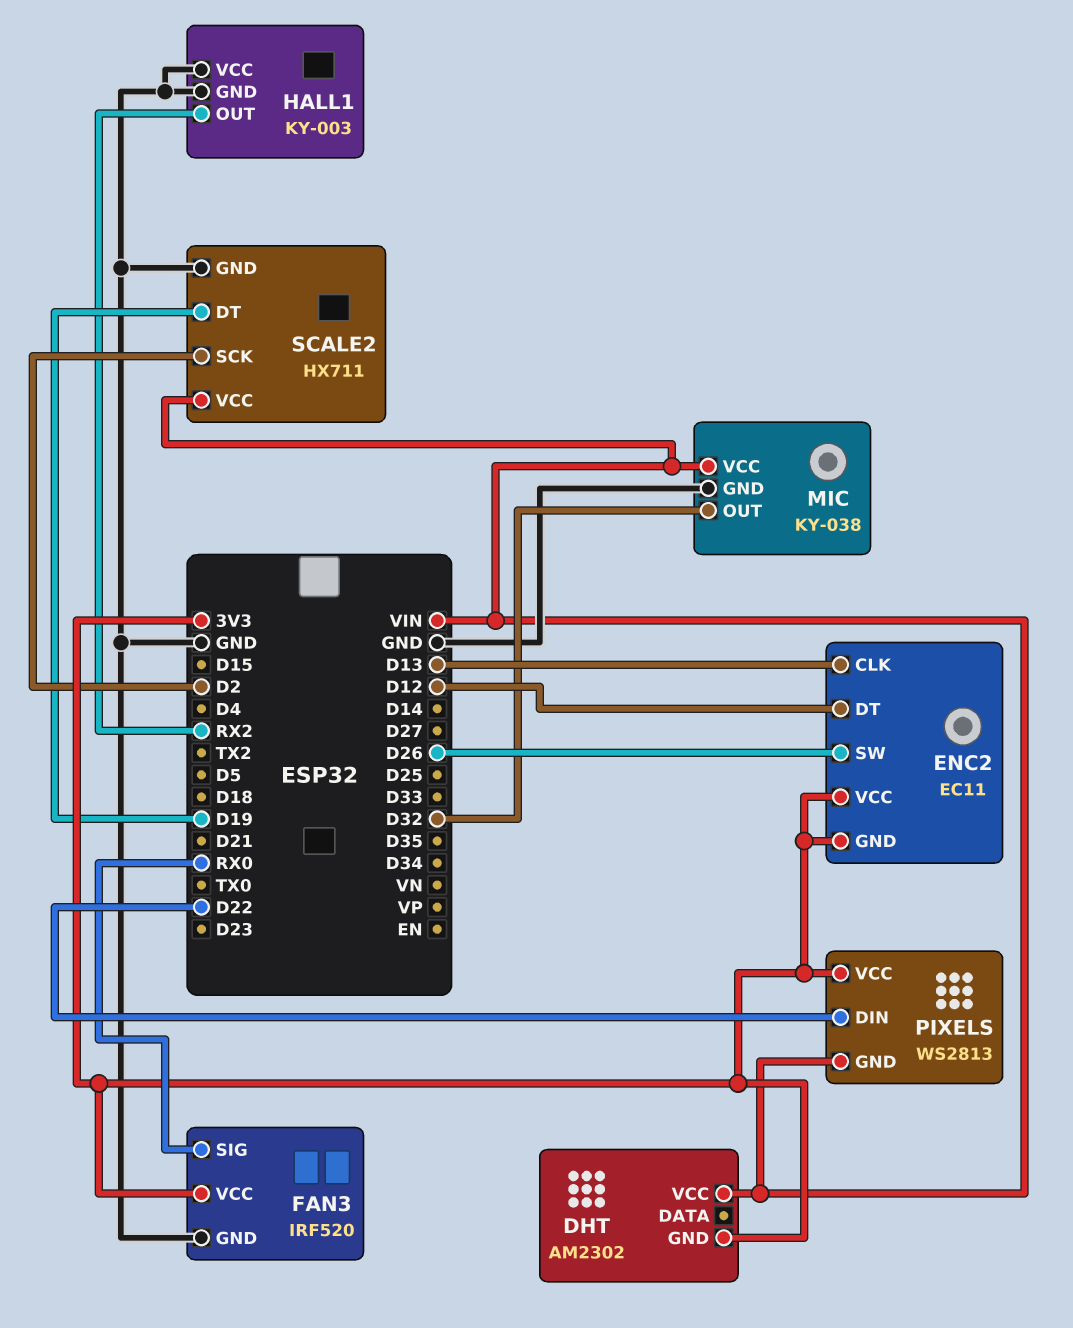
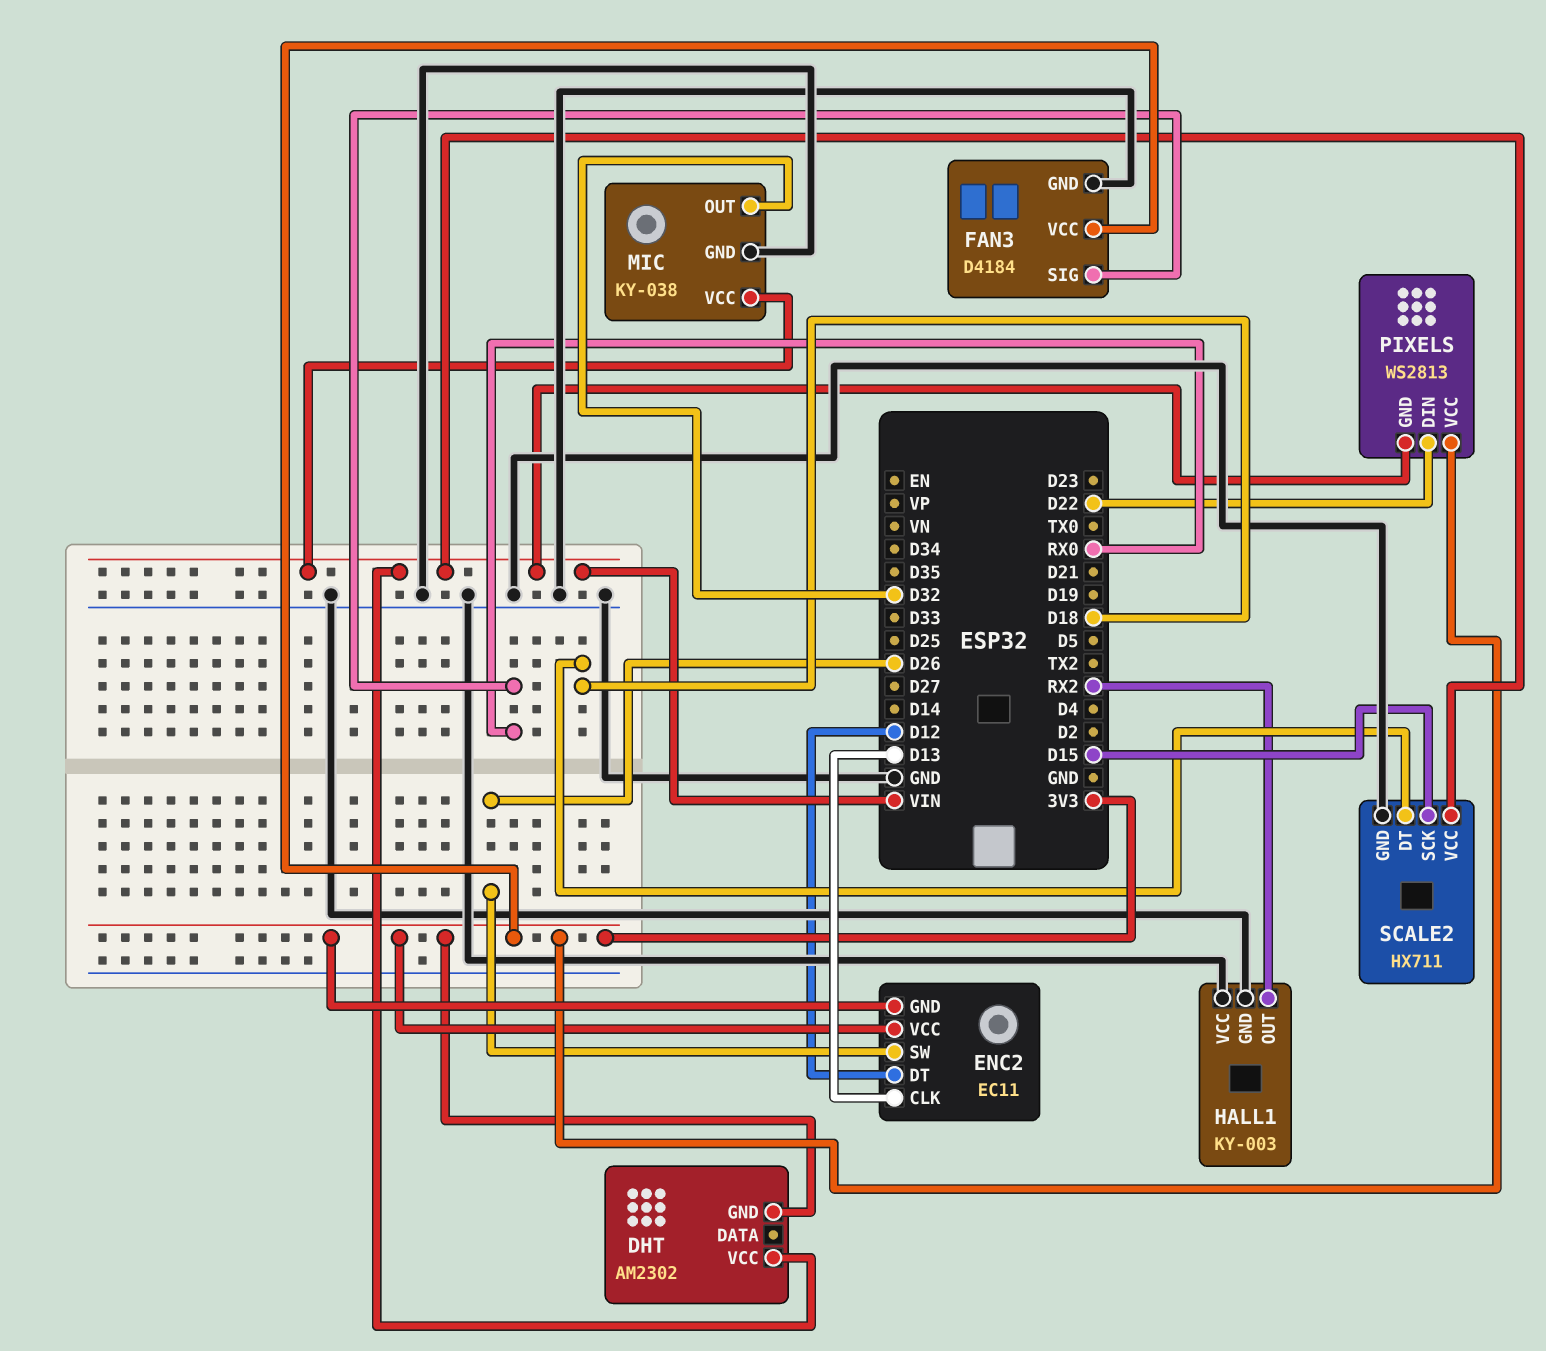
FAN3: IRF520 -> D4184
SCALE2 pin DT: D19 -> D18
SCALE2 pin SCK: D2 -> D15

